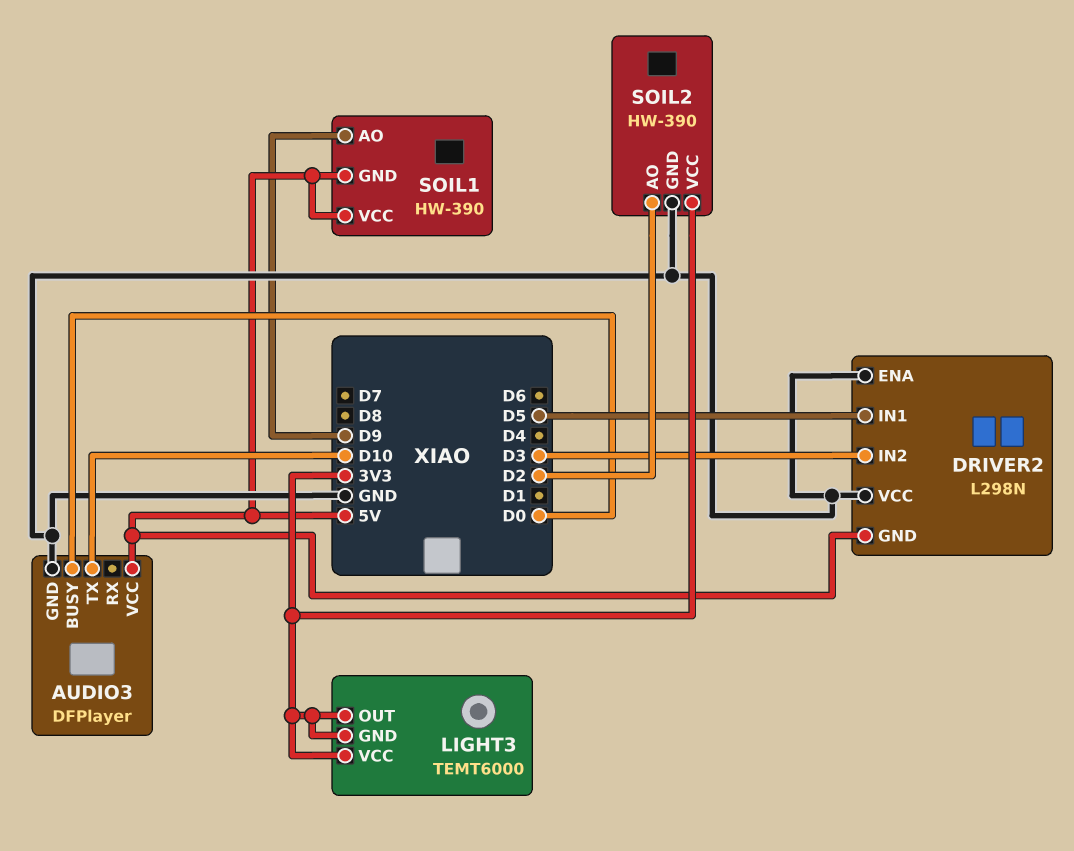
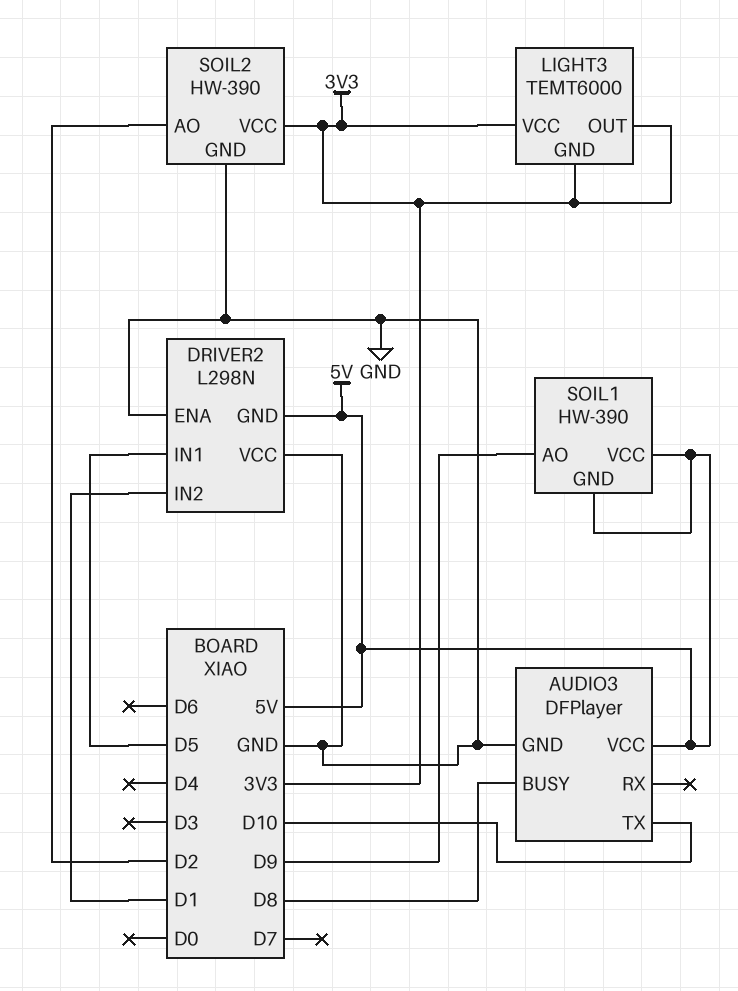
AUDIO3 pin BUSY: D0 -> D8
DRIVER2 pin IN2: D3 -> D1

